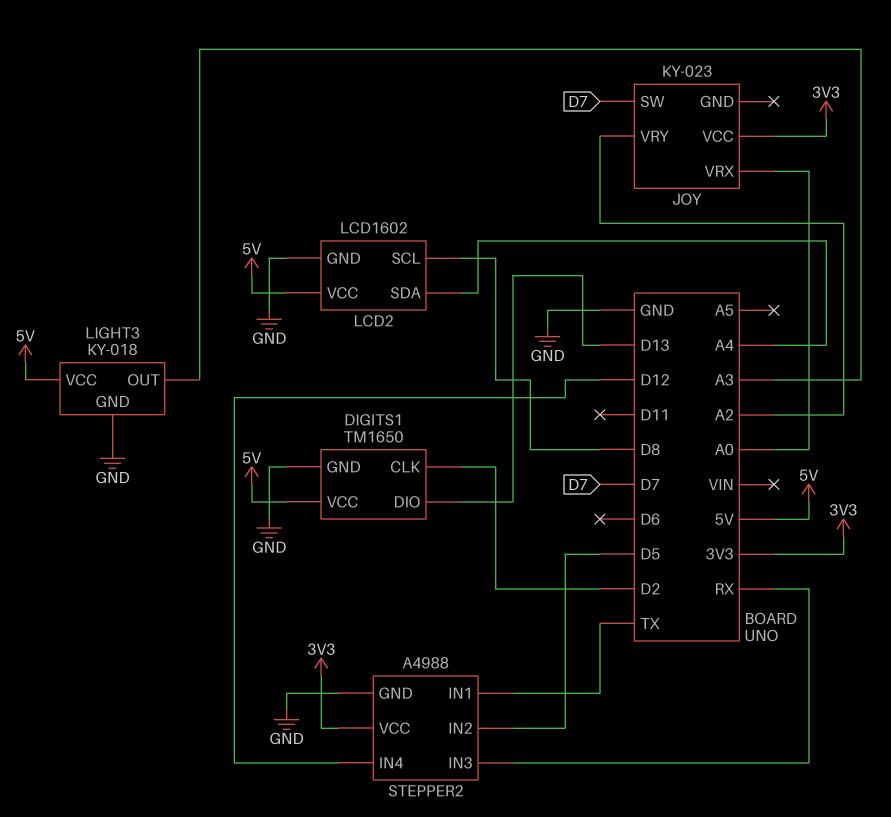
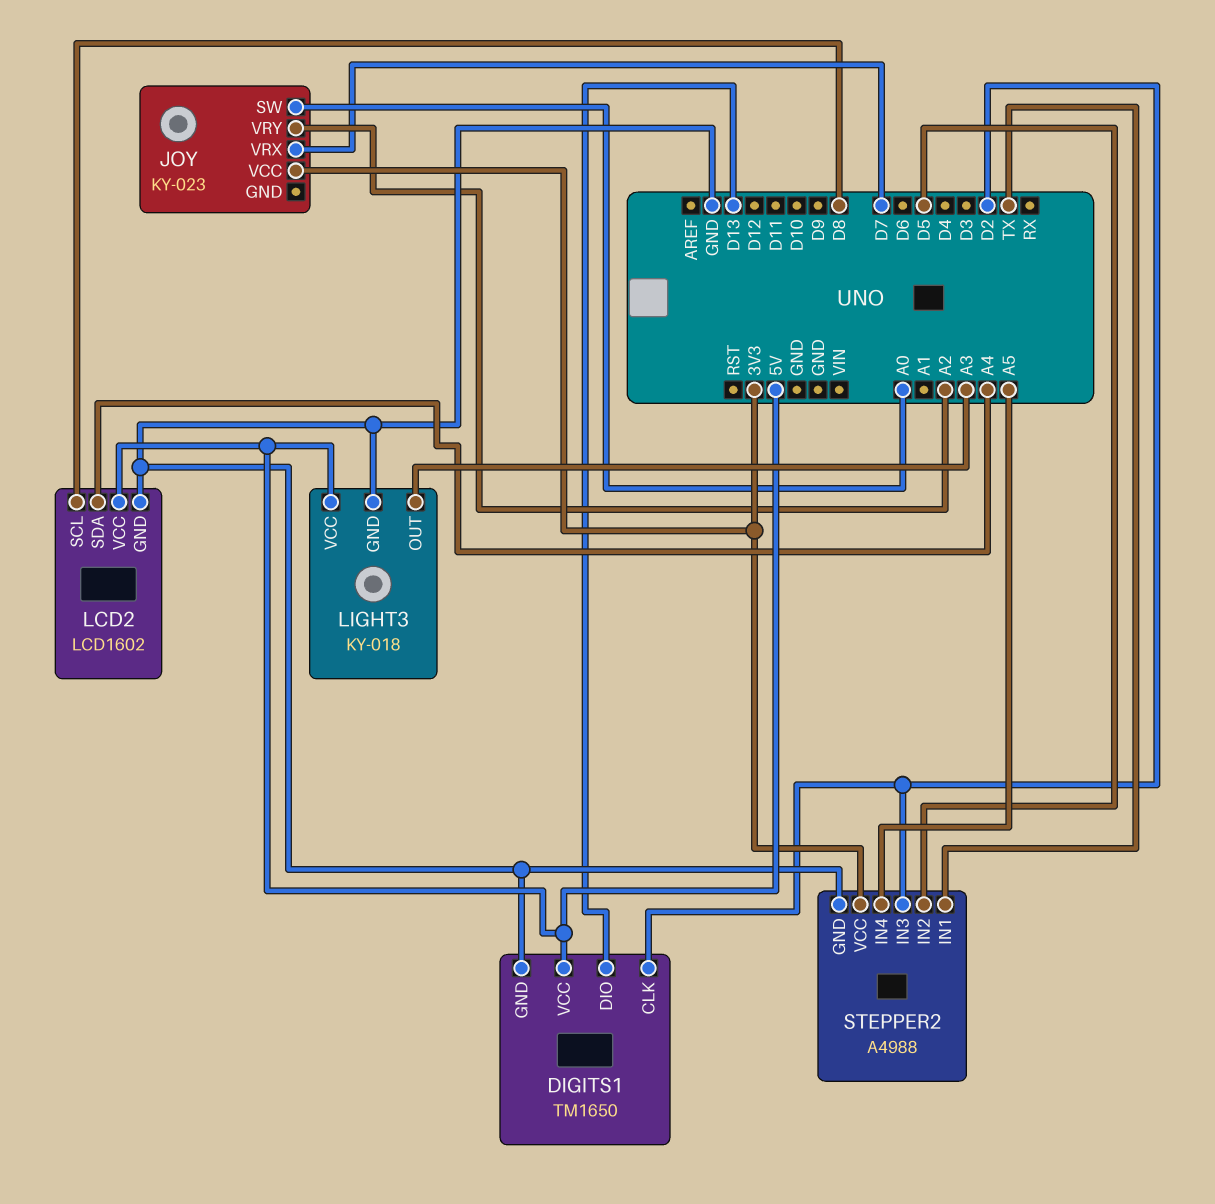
JOY pin SW: D7 -> A0
JOY pin VRX: A0 -> D7
STEPPER2 pin IN3: RX -> D2
STEPPER2 pin IN4: D12 -> A5

